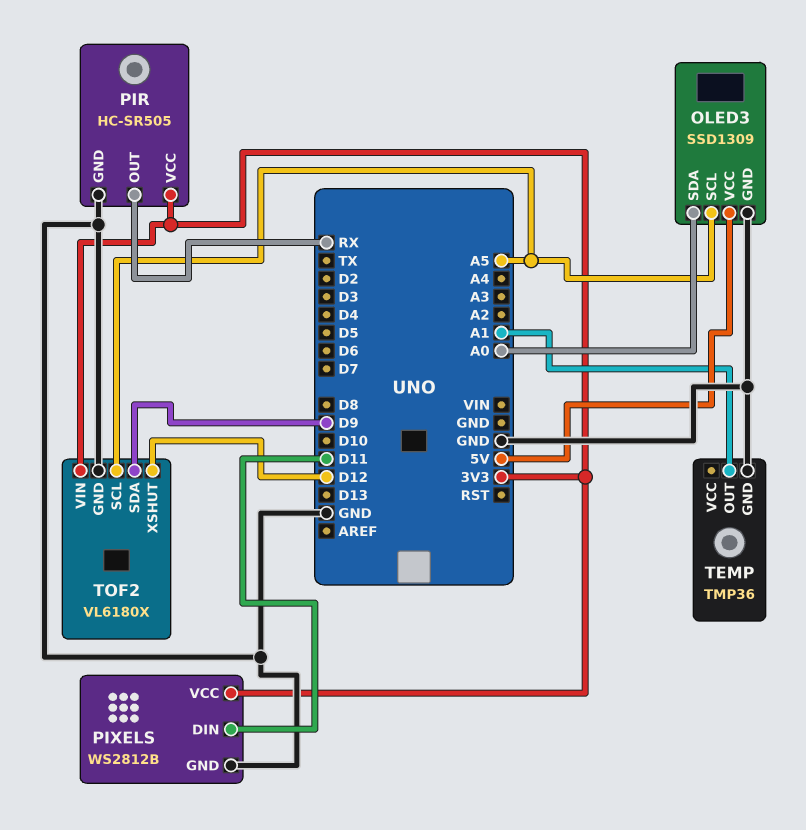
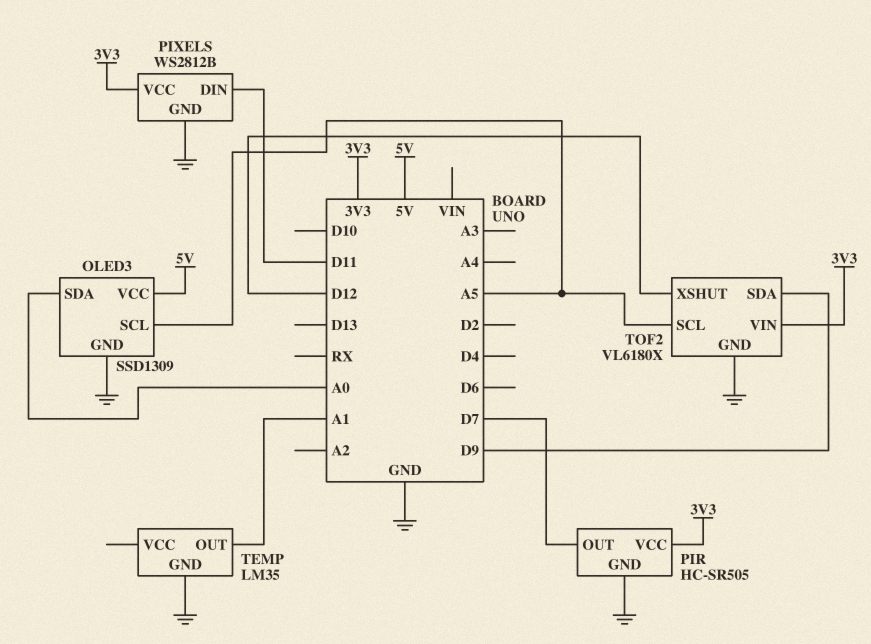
PIR pin OUT: RX -> D7
TEMP: TMP36 -> LM35

